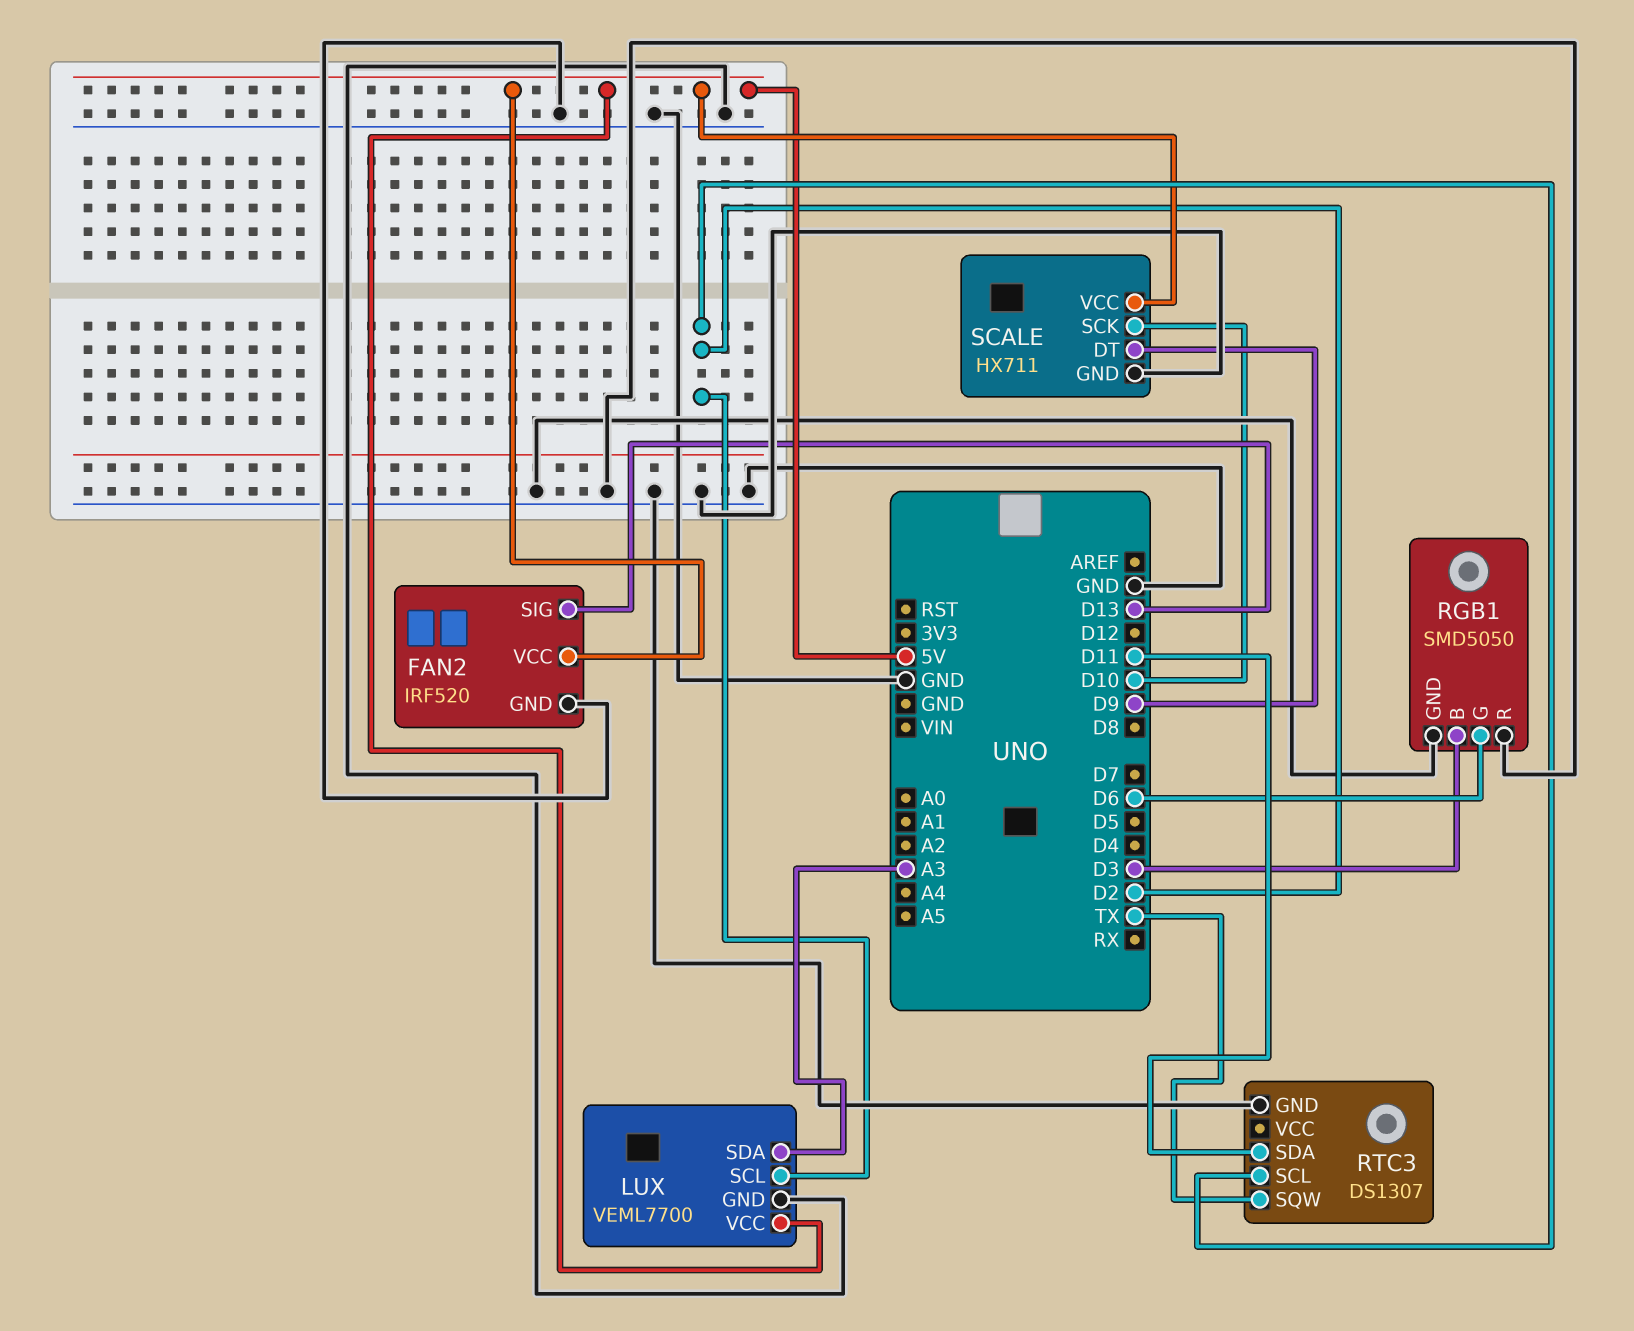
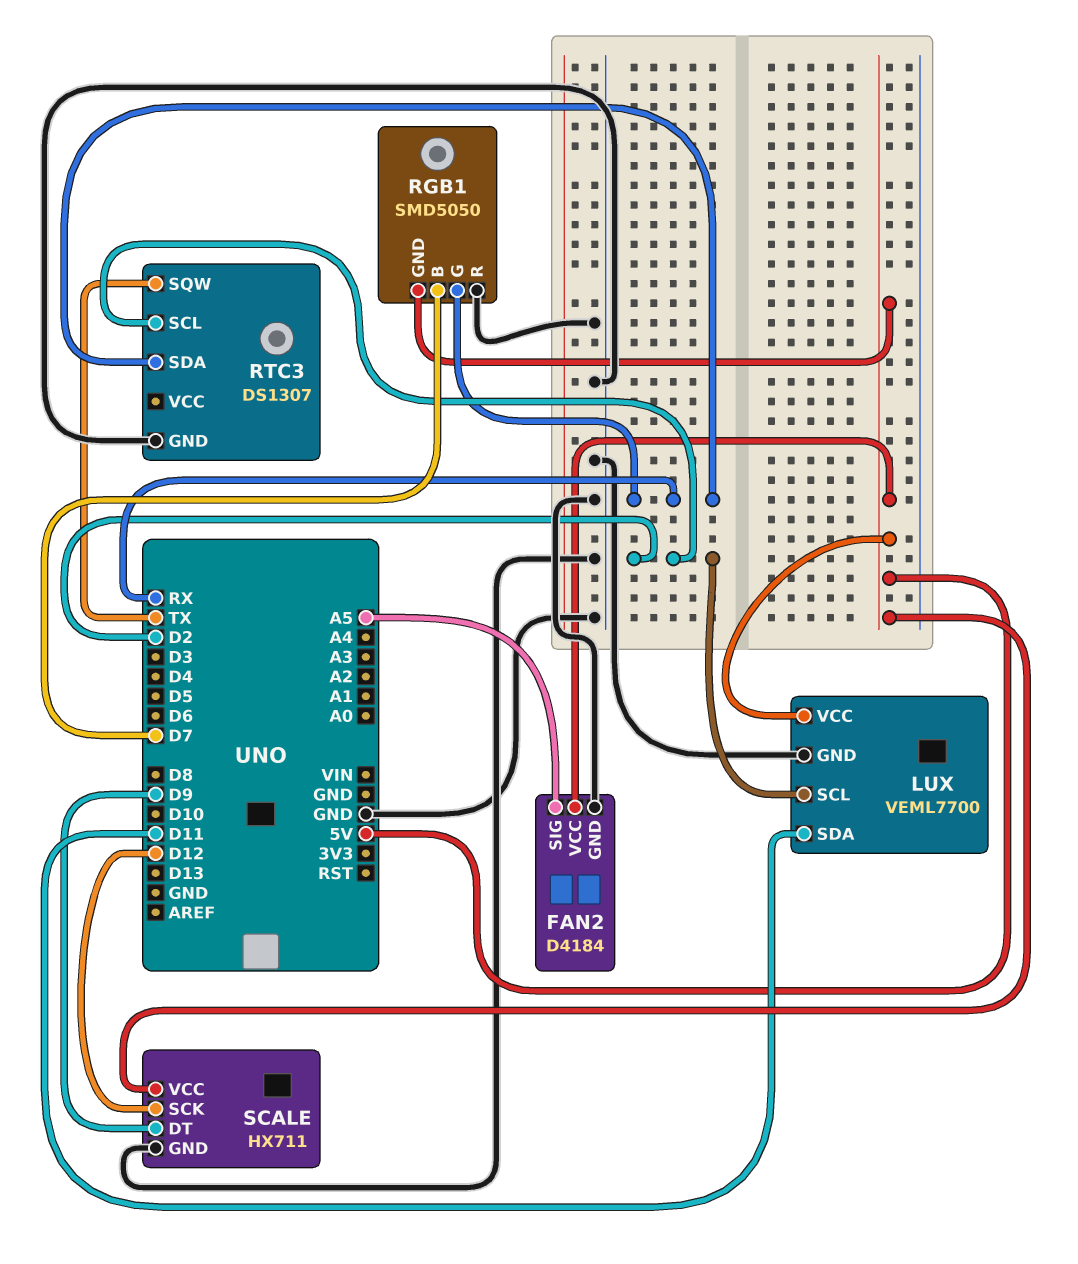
FAN2: IRF520 -> D4184
FAN2 pin SIG: D13 -> A5
LUX pin SDA: A3 -> D11
RGB1 pin B: D3 -> D7
RGB1 pin G: D6 -> RX
RGB1 pin GND: GND -> 5V
RTC3 pin SDA: D11 -> RX
SCALE pin SCK: D10 -> D12

